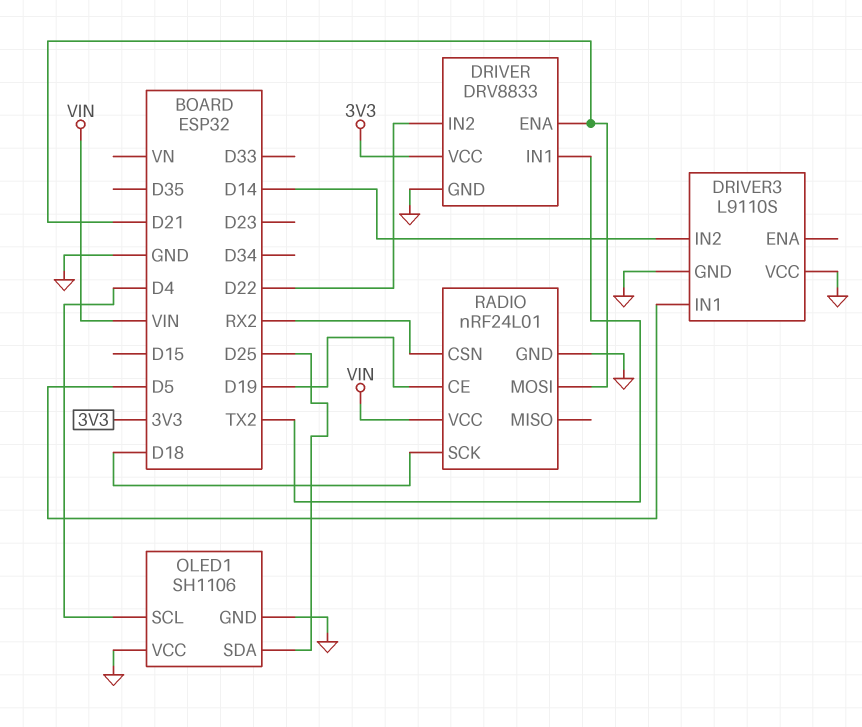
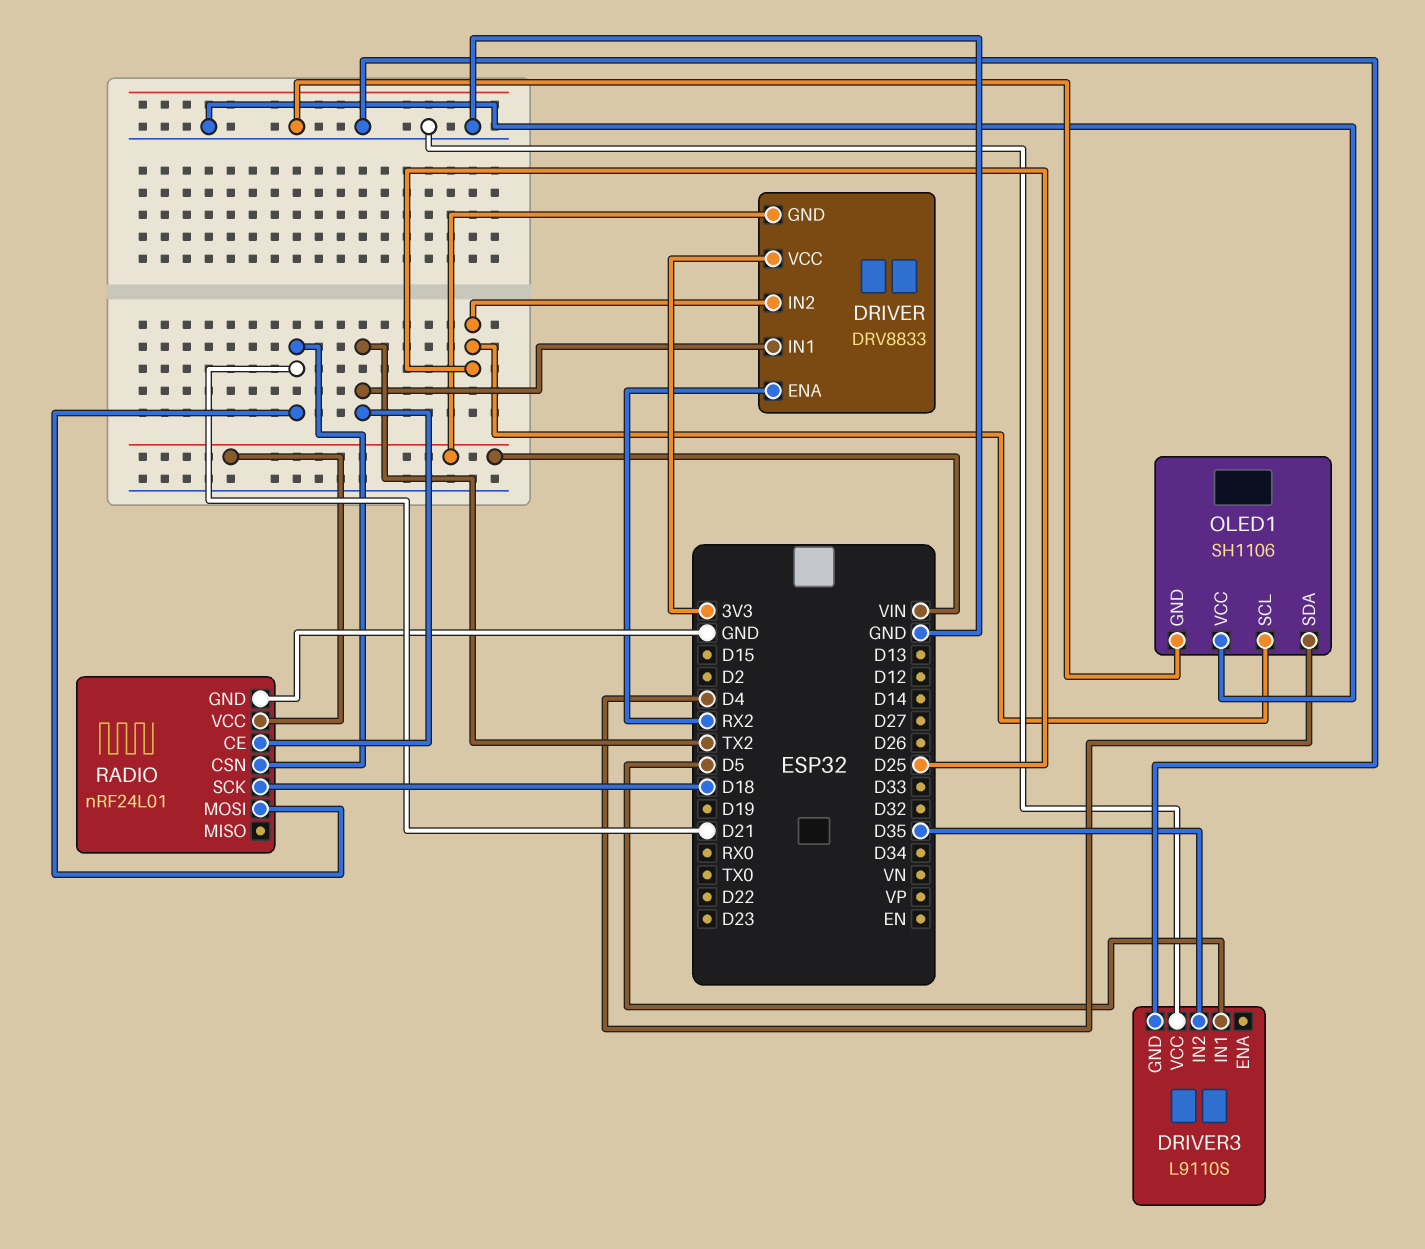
DRIVER pin ENA: D21 -> RX2
DRIVER pin GND: GND -> VIN
DRIVER pin IN2: D22 -> D25
DRIVER3 pin IN2: D14 -> D35
OLED1 pin SCL: D4 -> D25
OLED1 pin SDA: D25 -> D4
RADIO pin CE: D19 -> TX2
RADIO pin CSN: RX2 -> D21

